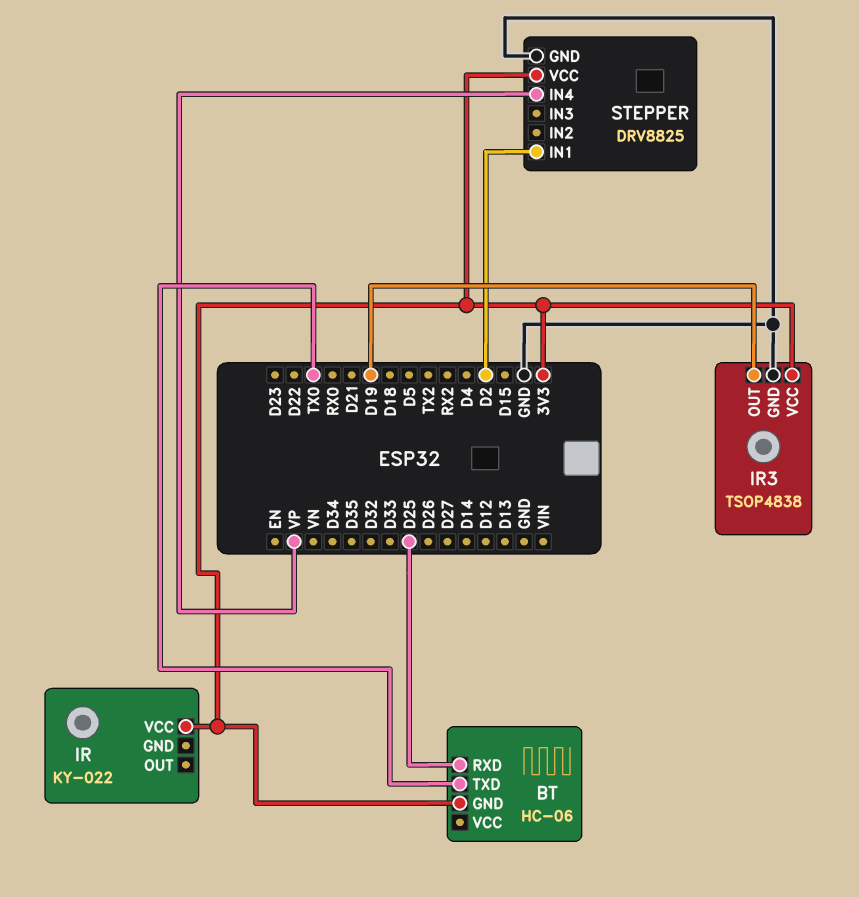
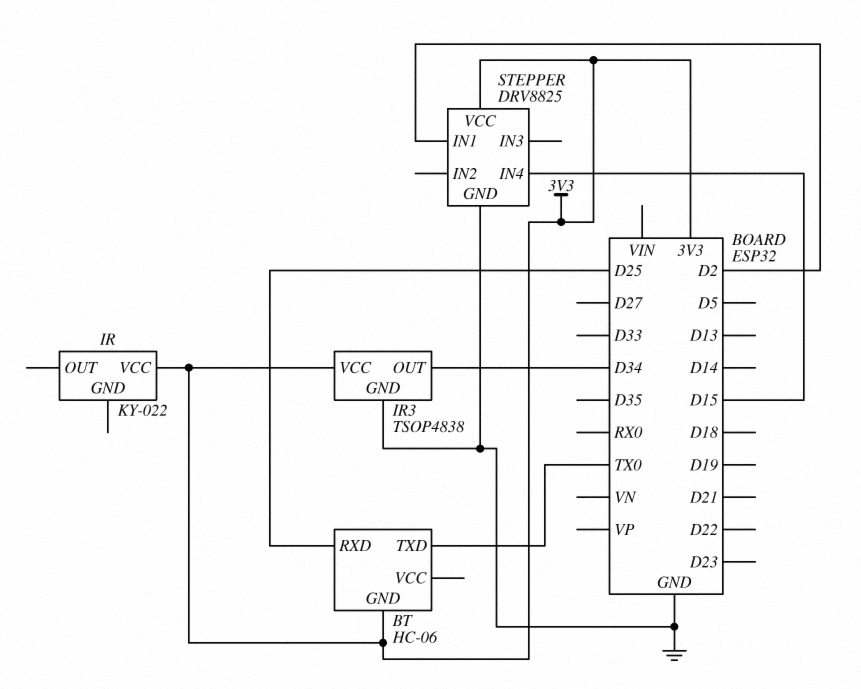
IR3 pin OUT: D19 -> D34
STEPPER pin IN4: VP -> D15

